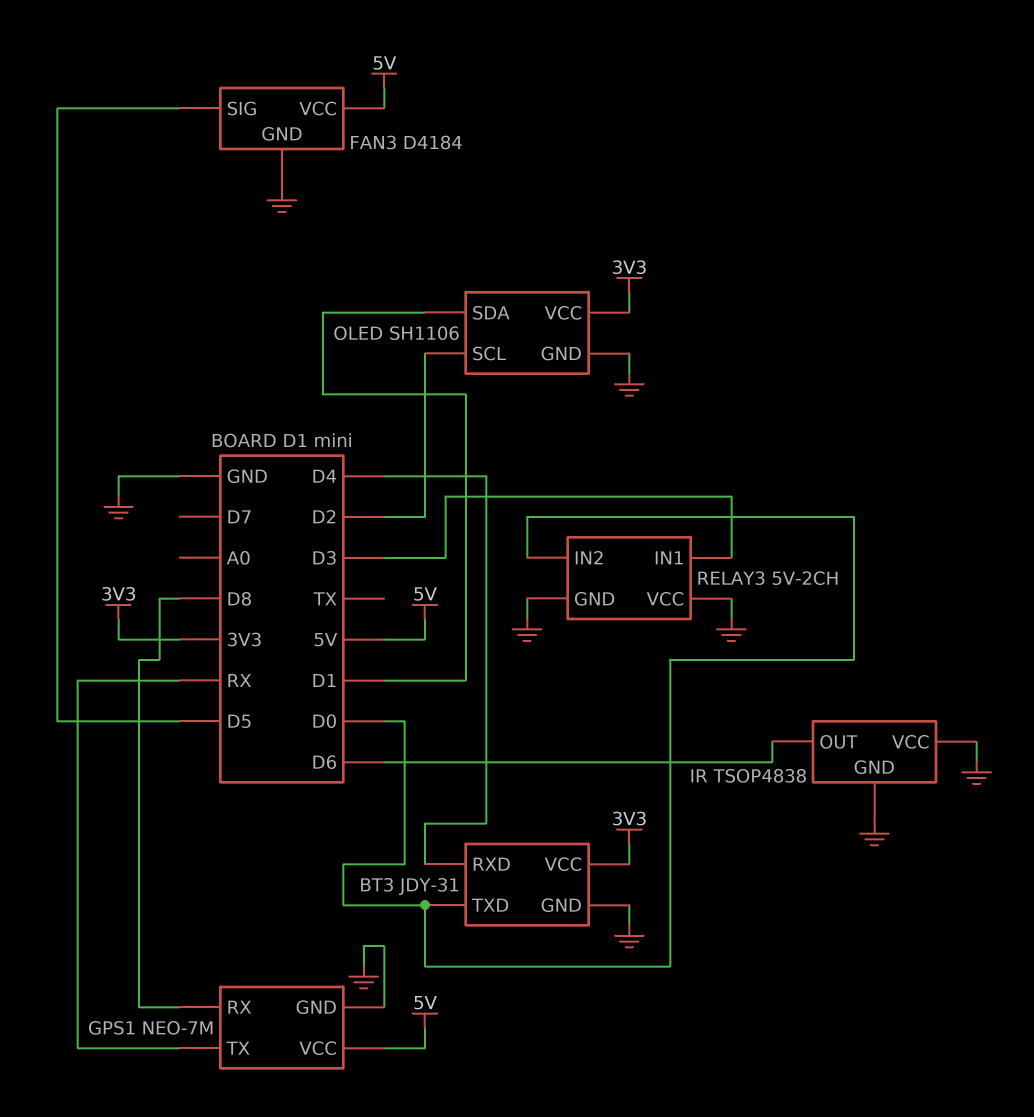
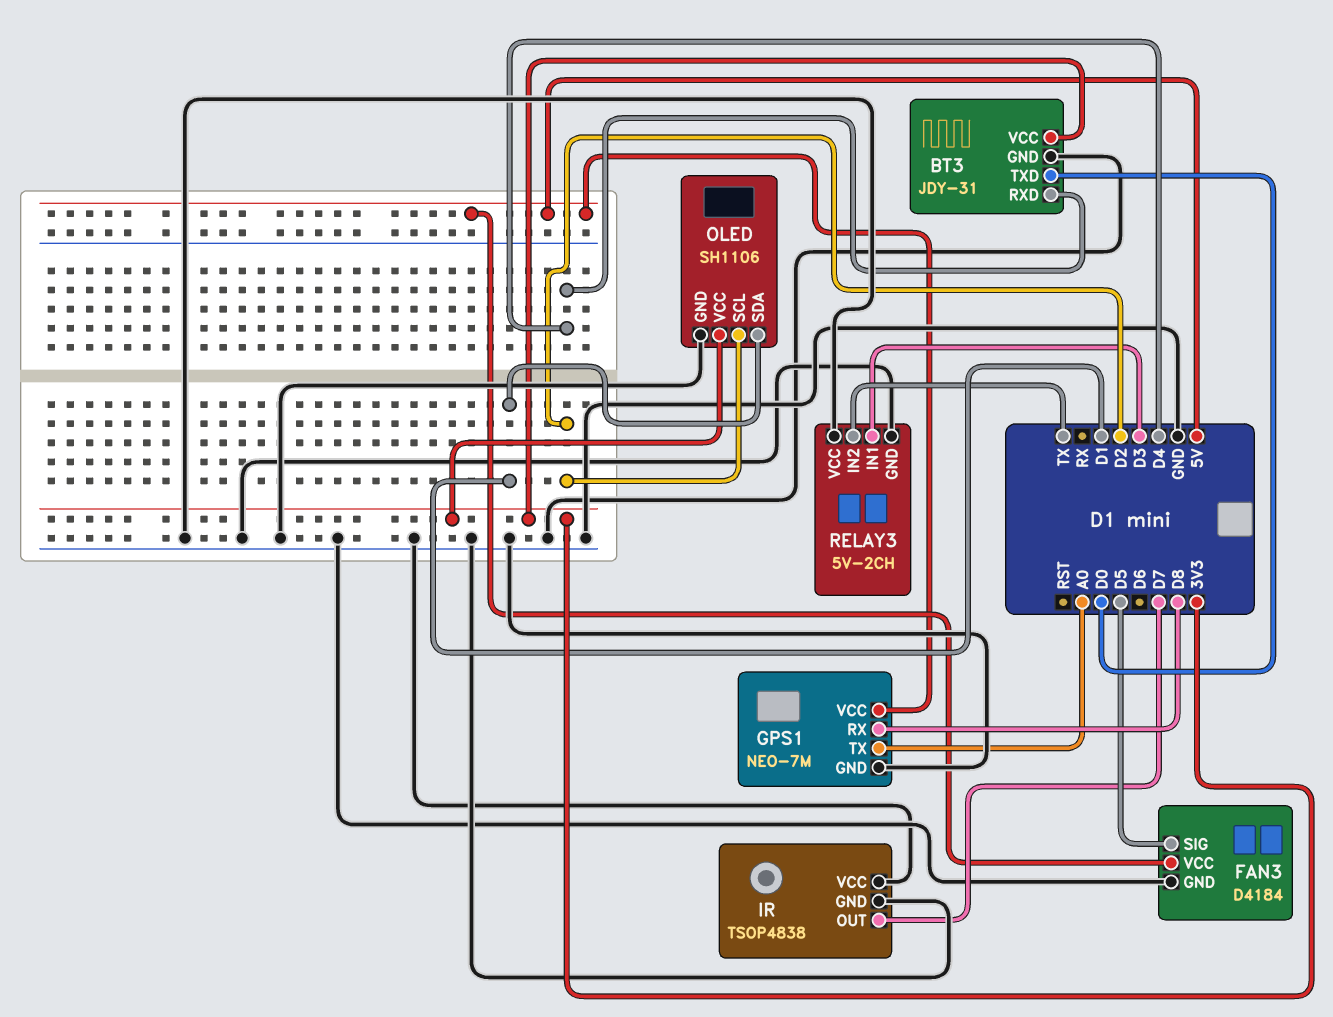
GPS1 pin TX: RX -> A0
IR pin OUT: D6 -> D7
RELAY3 pin IN2: D0 -> TX

